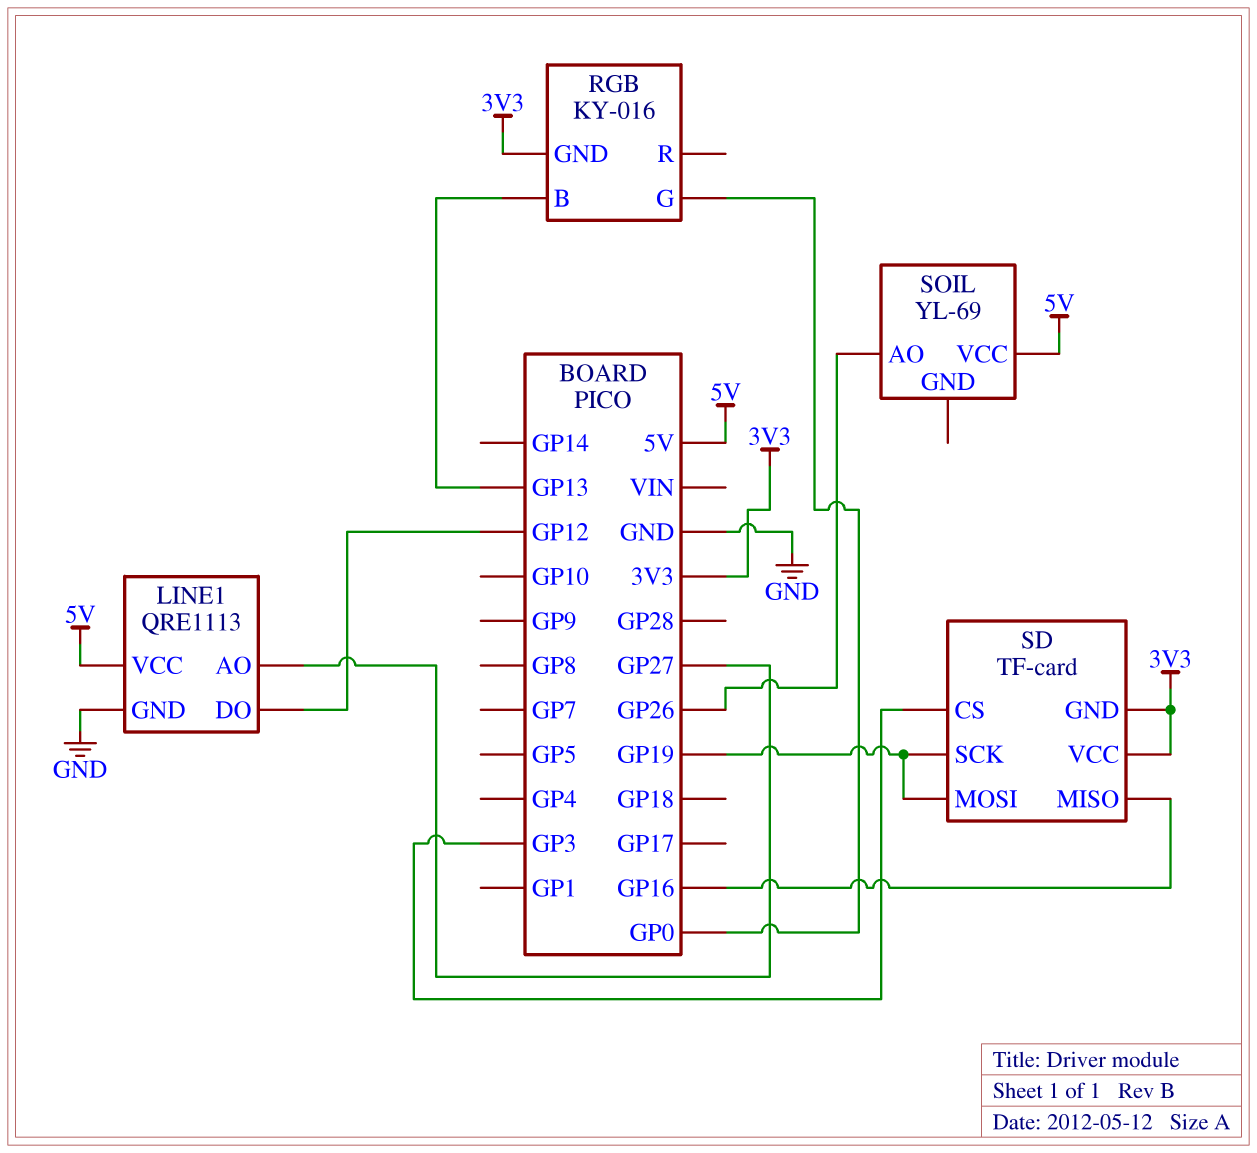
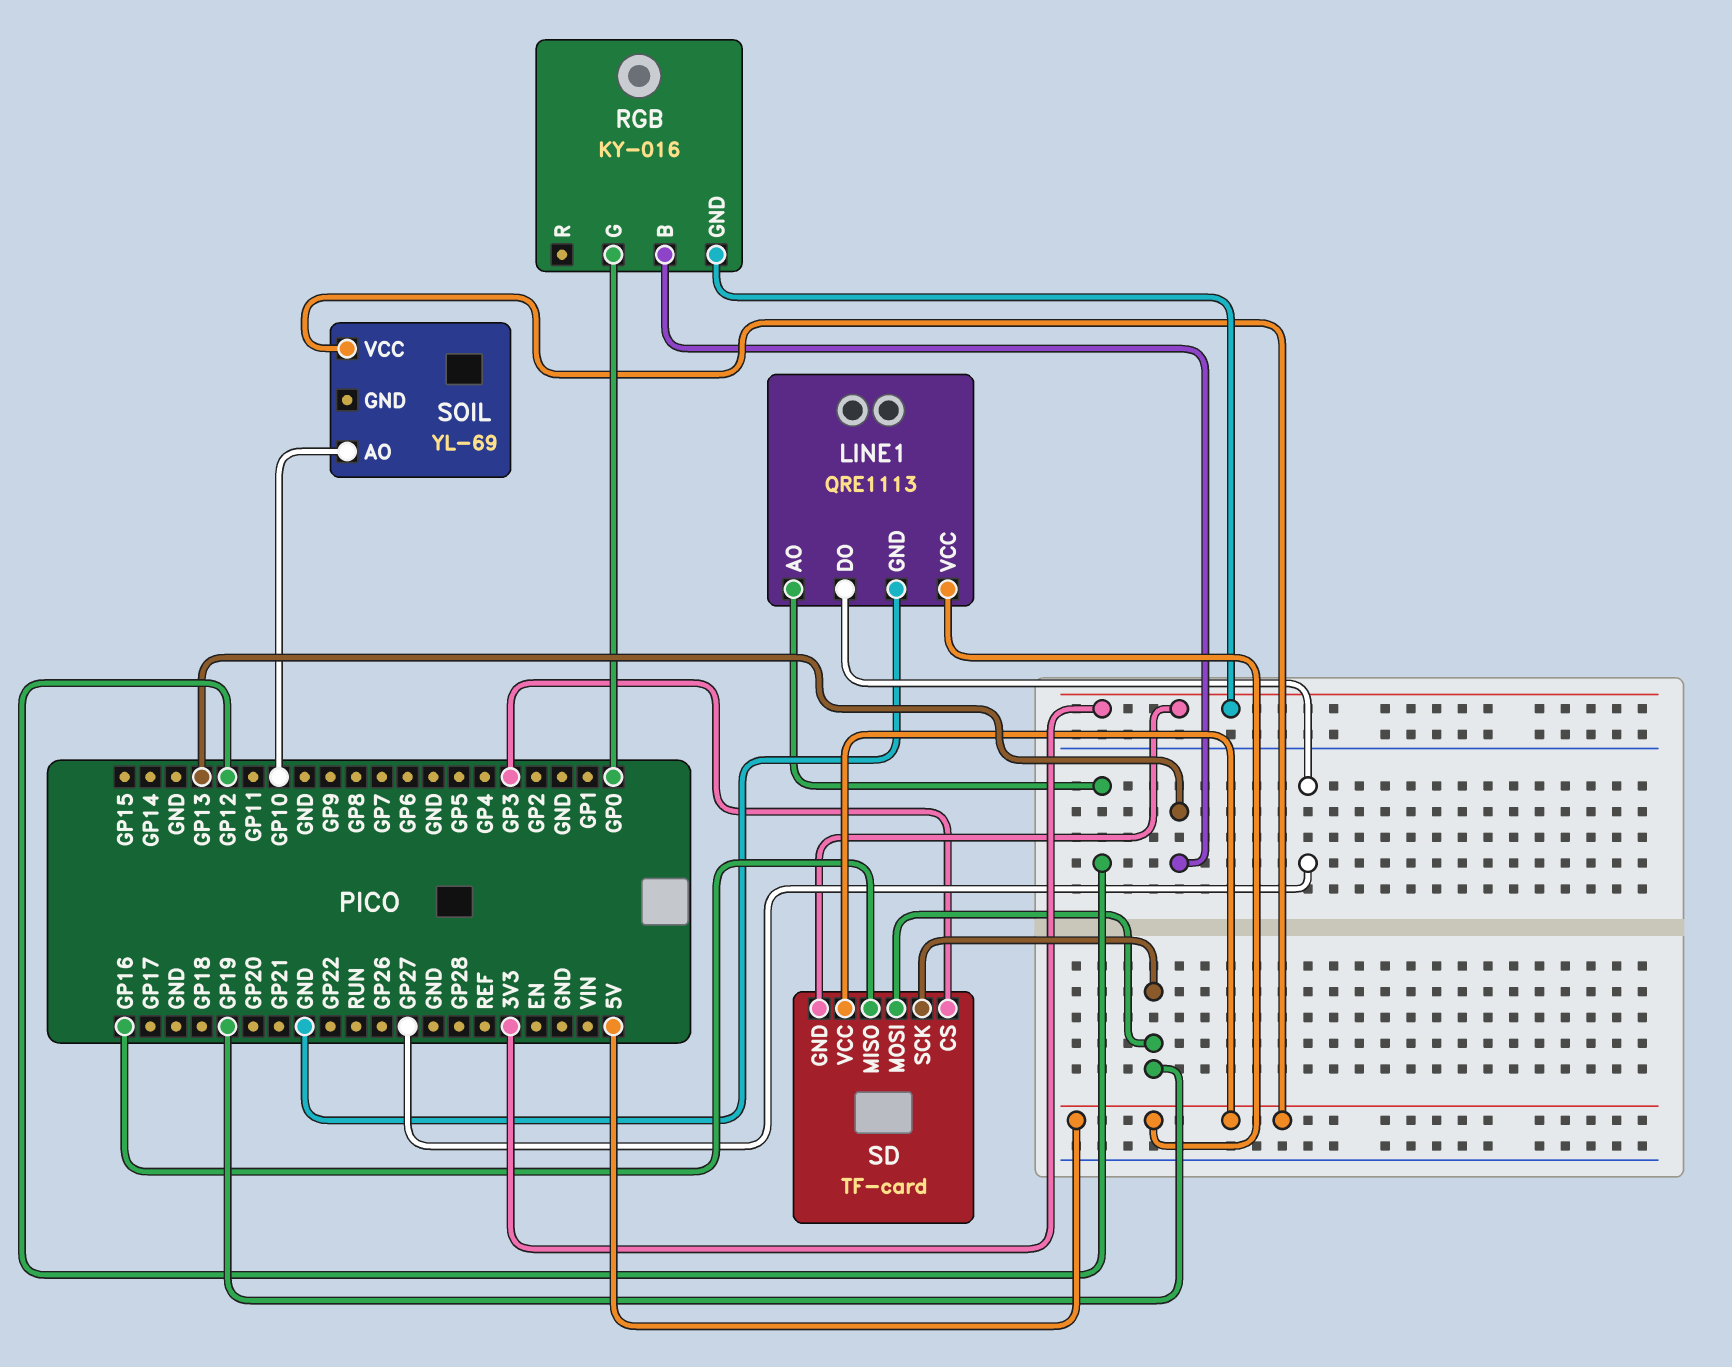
LINE1 pin AO: GP27 -> GP12
LINE1 pin DO: GP12 -> GP27
SD pin VCC: 3V3 -> 5V
SOIL pin AO: GP26 -> GP10

